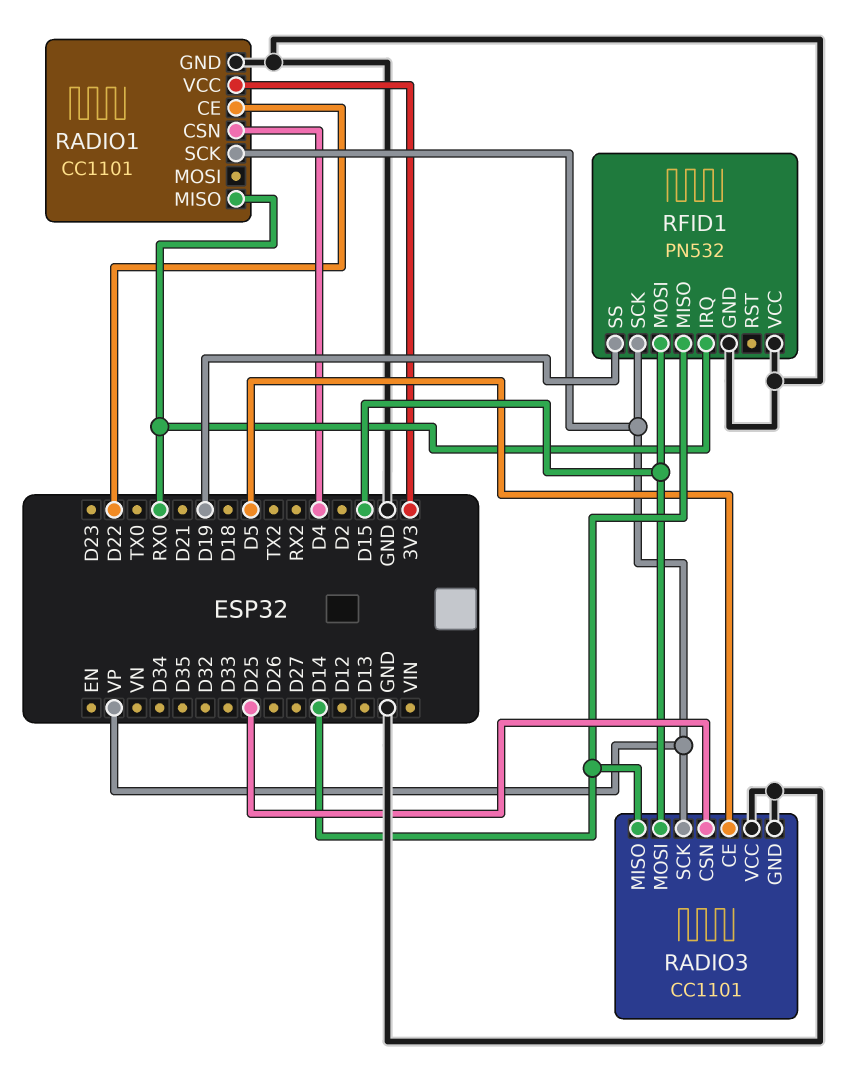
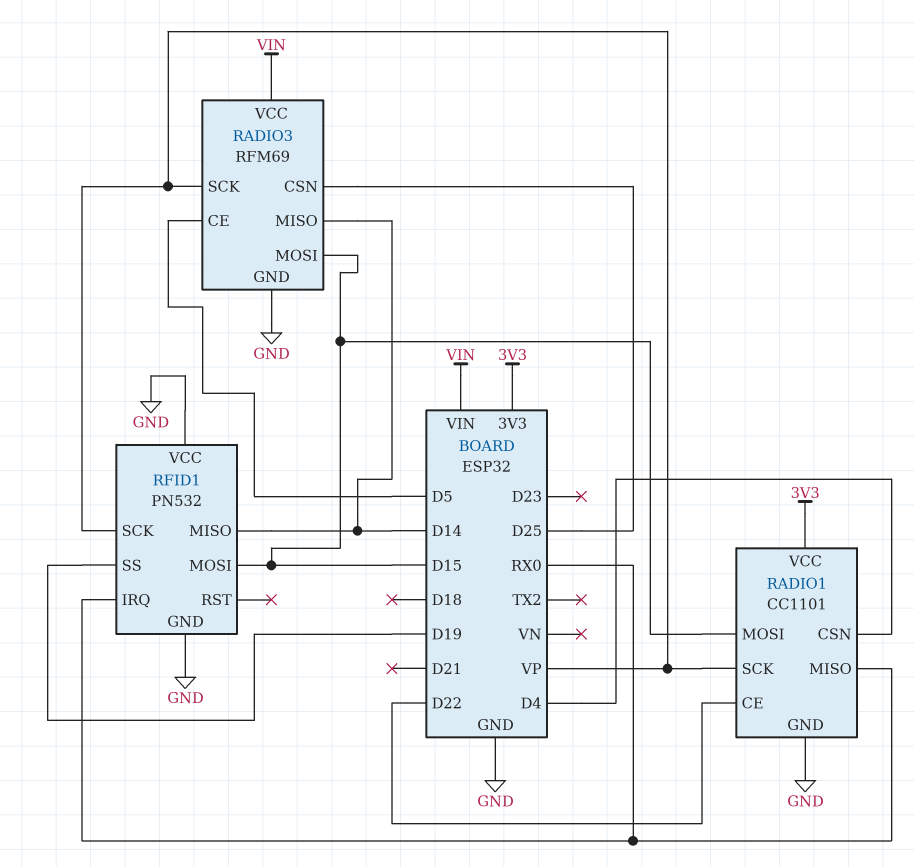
RADIO1 pin MOSI: none -> D15
RADIO3: CC1101 -> RFM69
RADIO3 pin VCC: GND -> VIN

